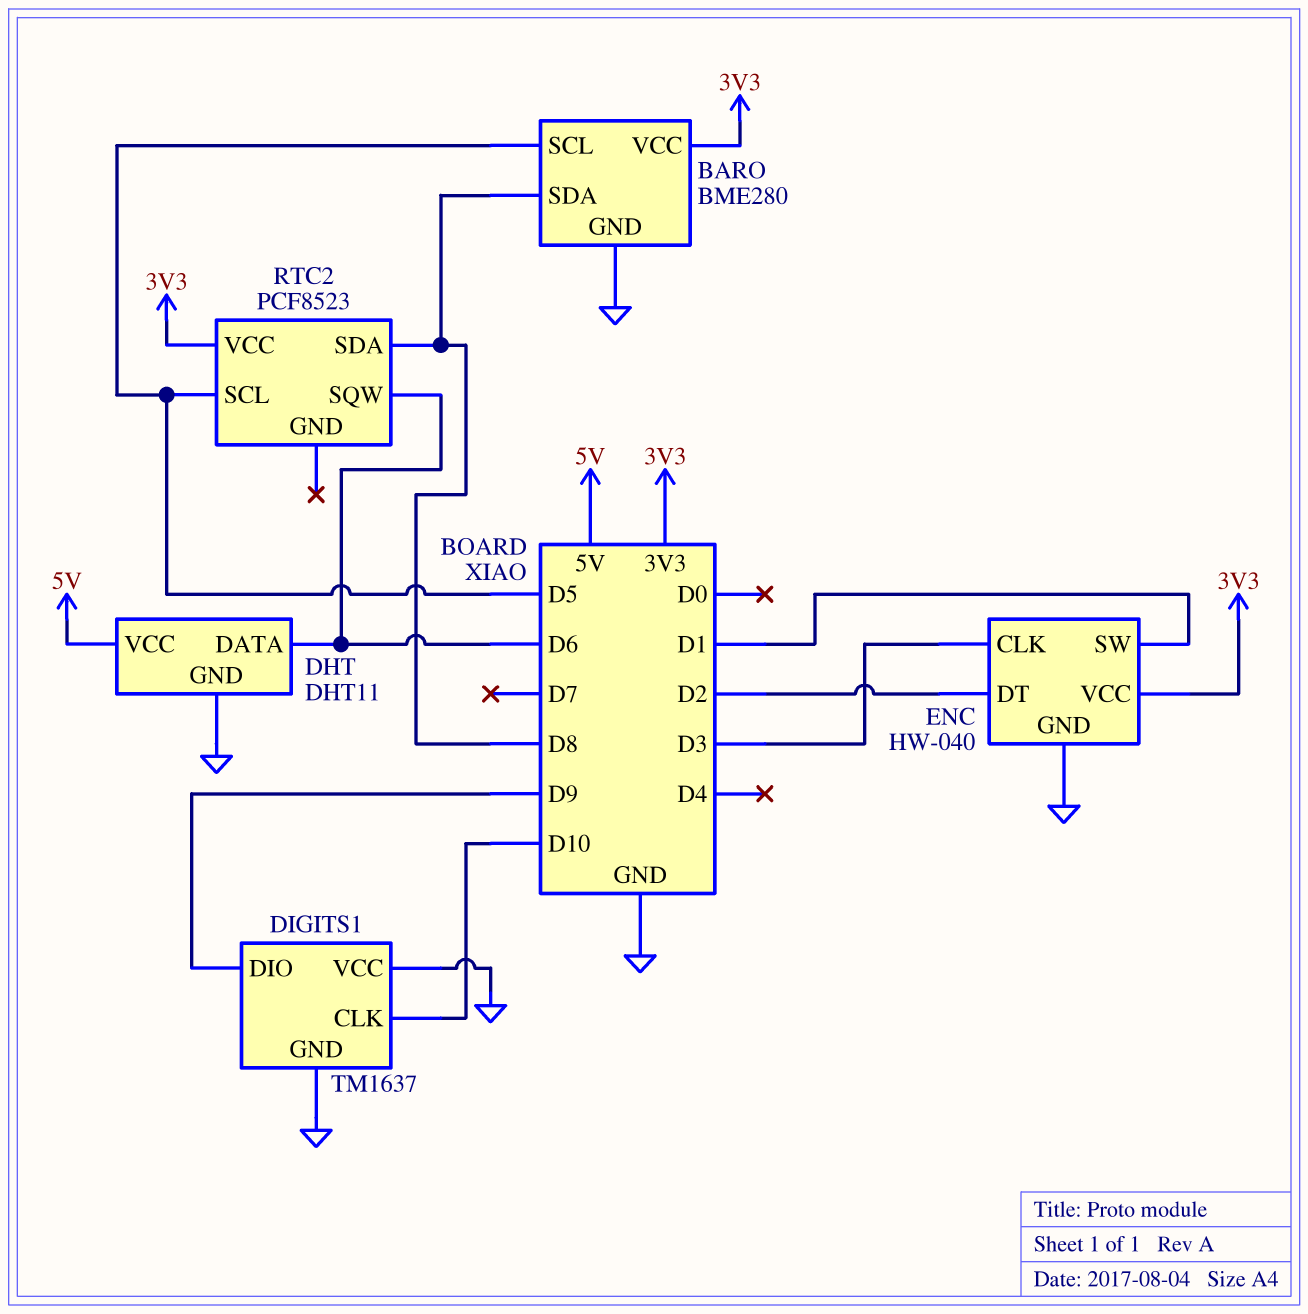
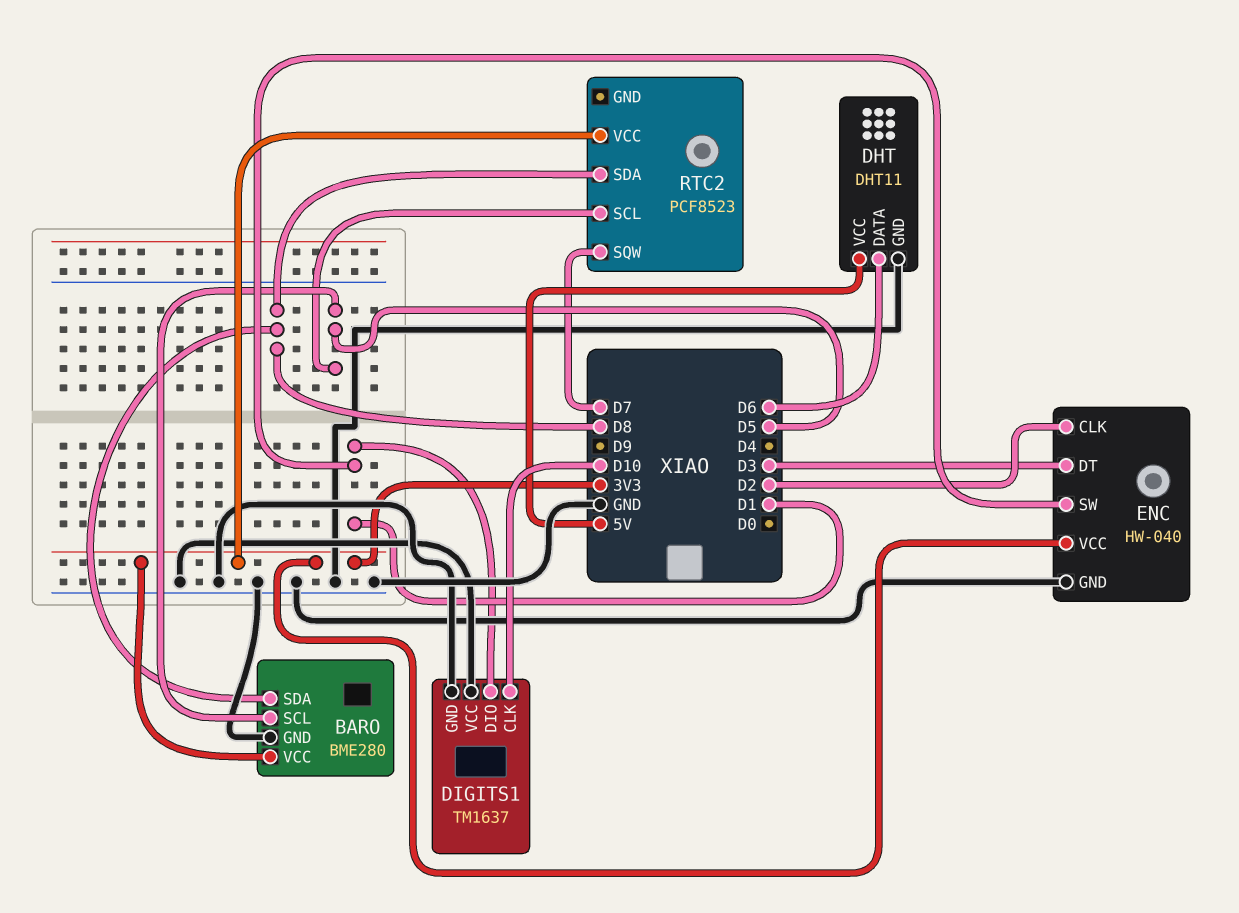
DIGITS1 pin DIO: D9 -> D1
ENC pin CLK: D3 -> D2
ENC pin DT: D2 -> D3
RTC2 pin SQW: D6 -> D7

